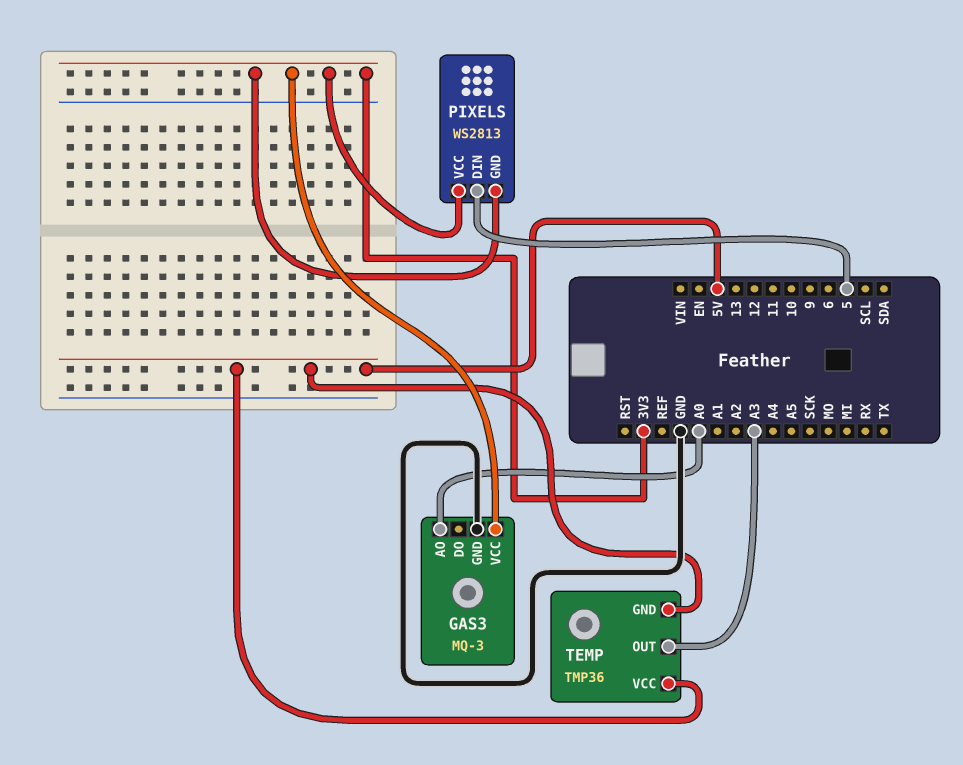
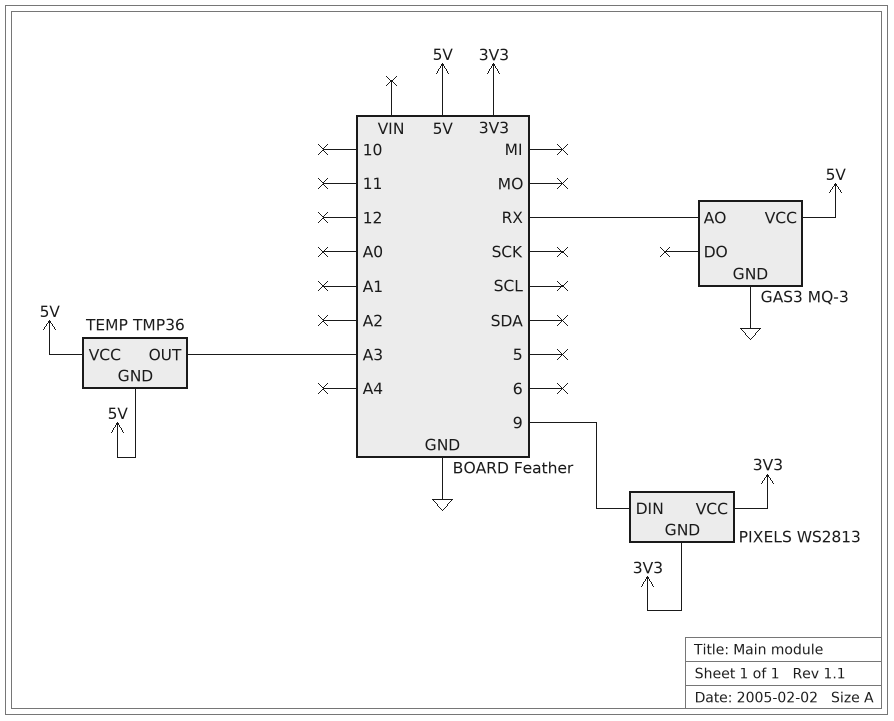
GAS3 pin AO: A0 -> RX
GAS3 pin VCC: 3V3 -> 5V
PIXELS pin DIN: 5 -> 9

